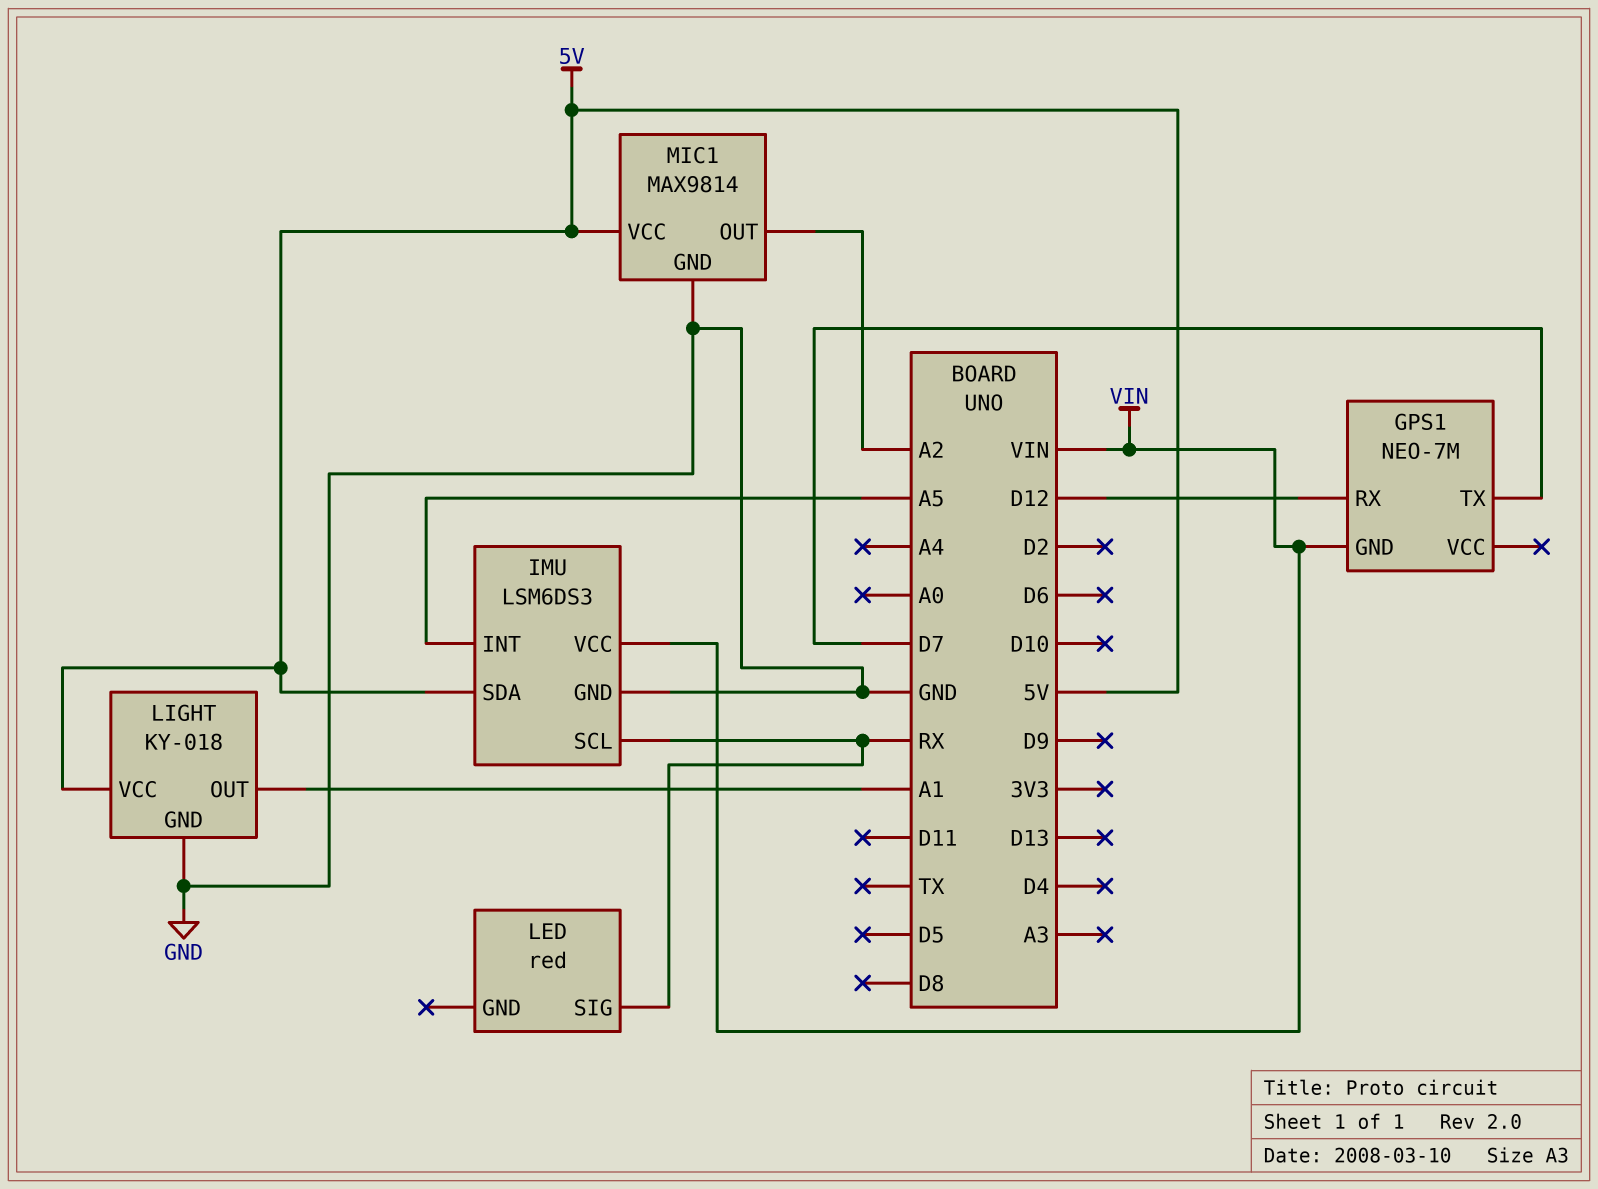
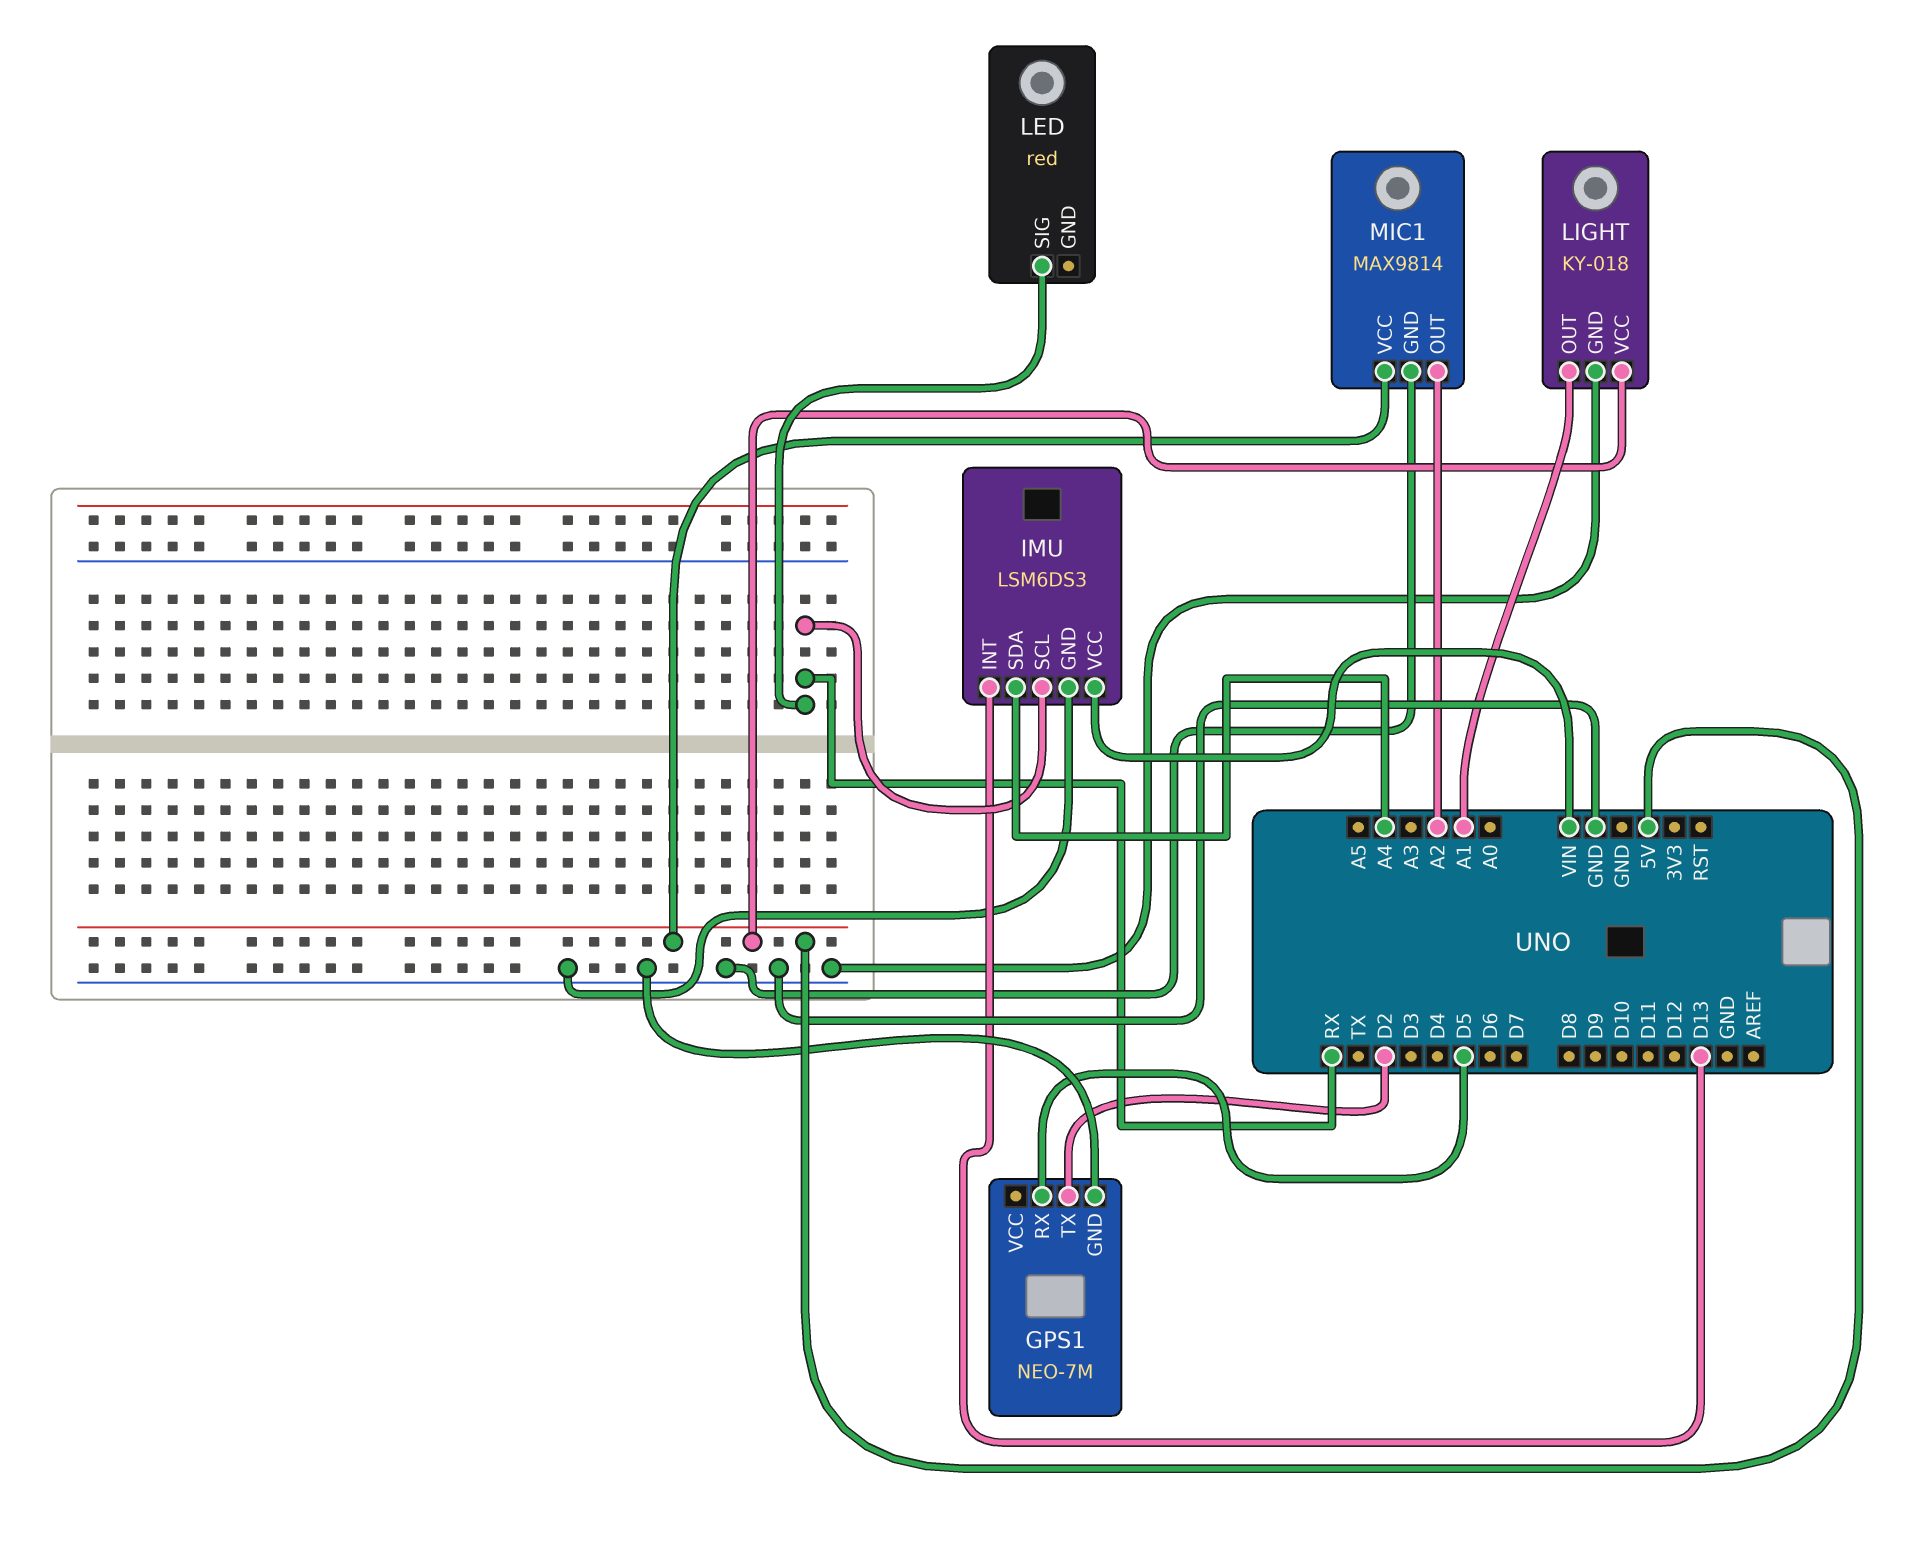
GPS1 pin GND: VIN -> GND
GPS1 pin RX: D12 -> D5
GPS1 pin TX: D7 -> D2
IMU pin INT: A5 -> D13
IMU pin SDA: 5V -> A4

